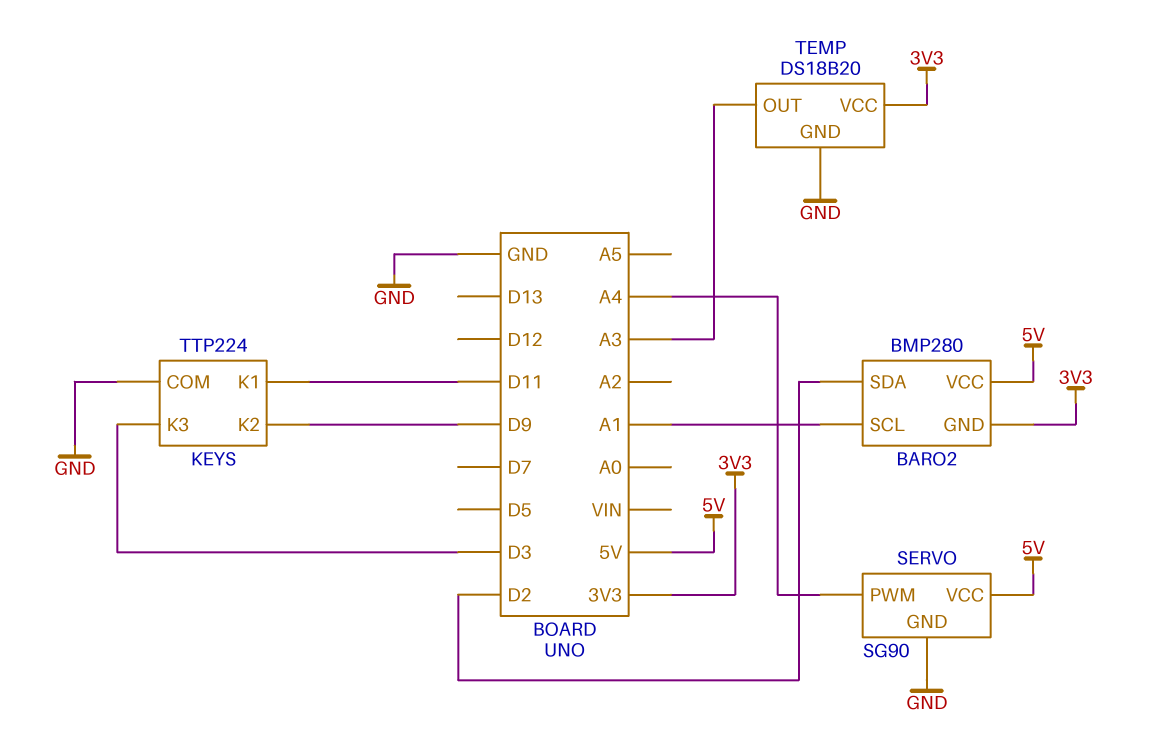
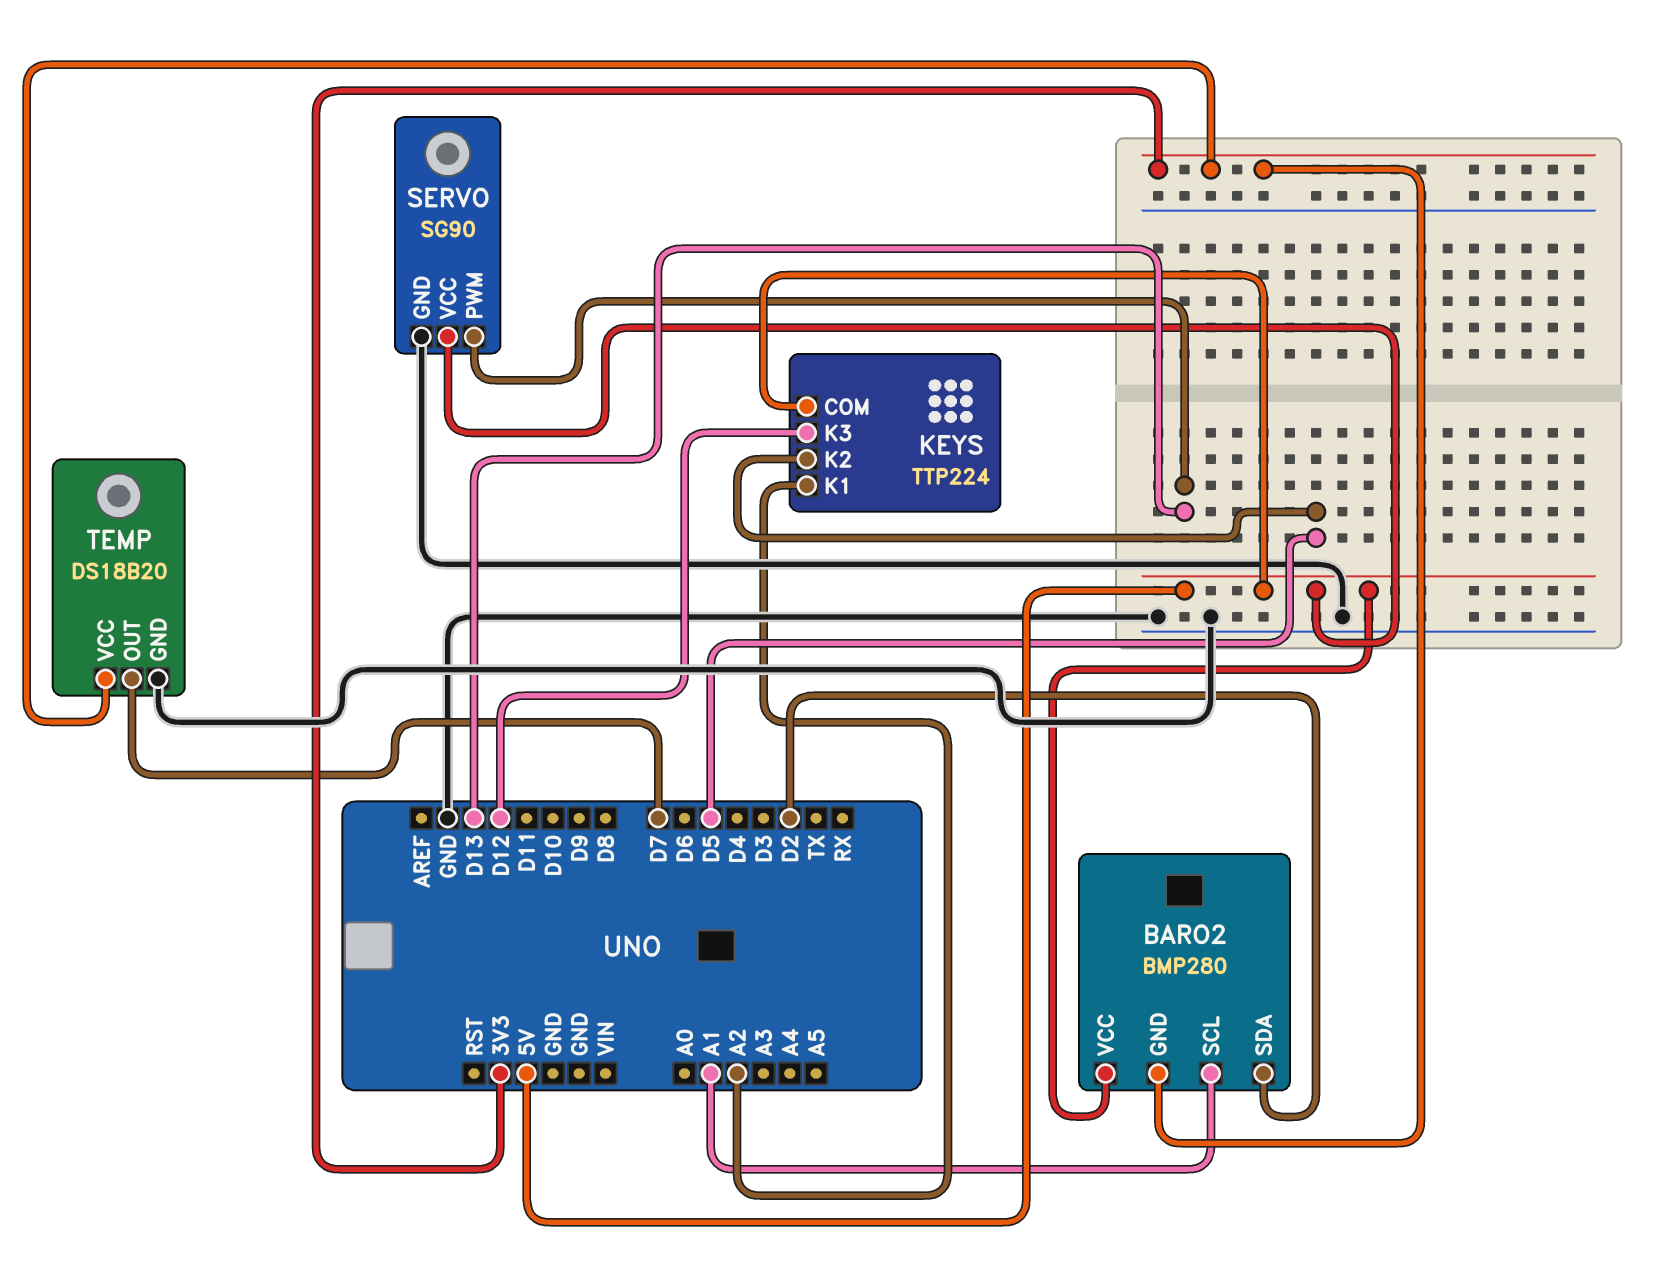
KEYS pin COM: GND -> 5V
KEYS pin K1: D11 -> A2
KEYS pin K2: D9 -> D5
KEYS pin K3: D3 -> D12
SERVO pin PWM: A4 -> D13
TEMP pin OUT: A3 -> D7

